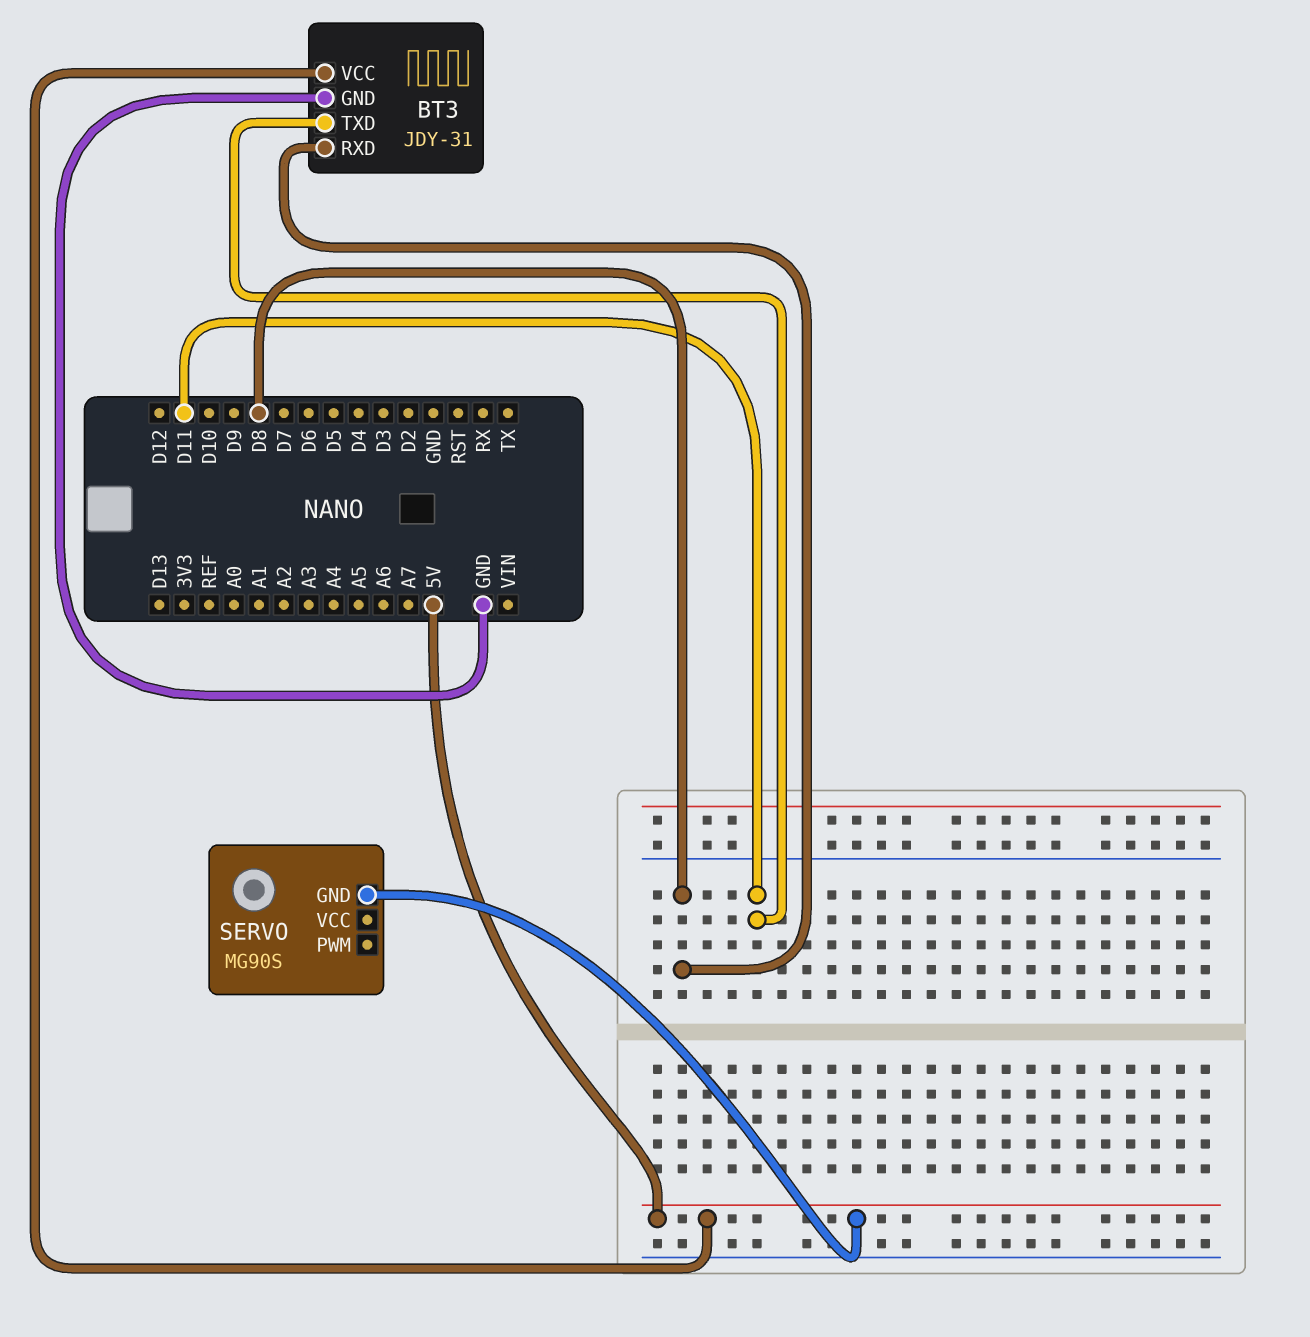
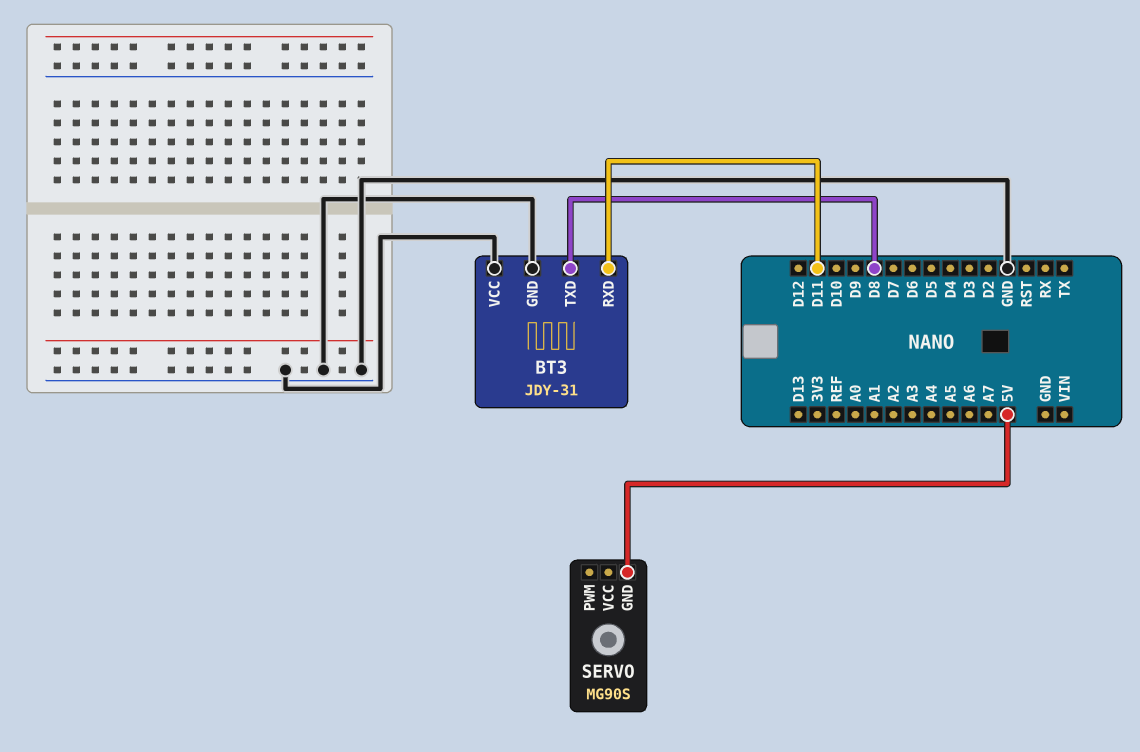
BT3 pin RXD: D8 -> D11
BT3 pin TXD: D11 -> D8
BT3 pin VCC: 5V -> GND

